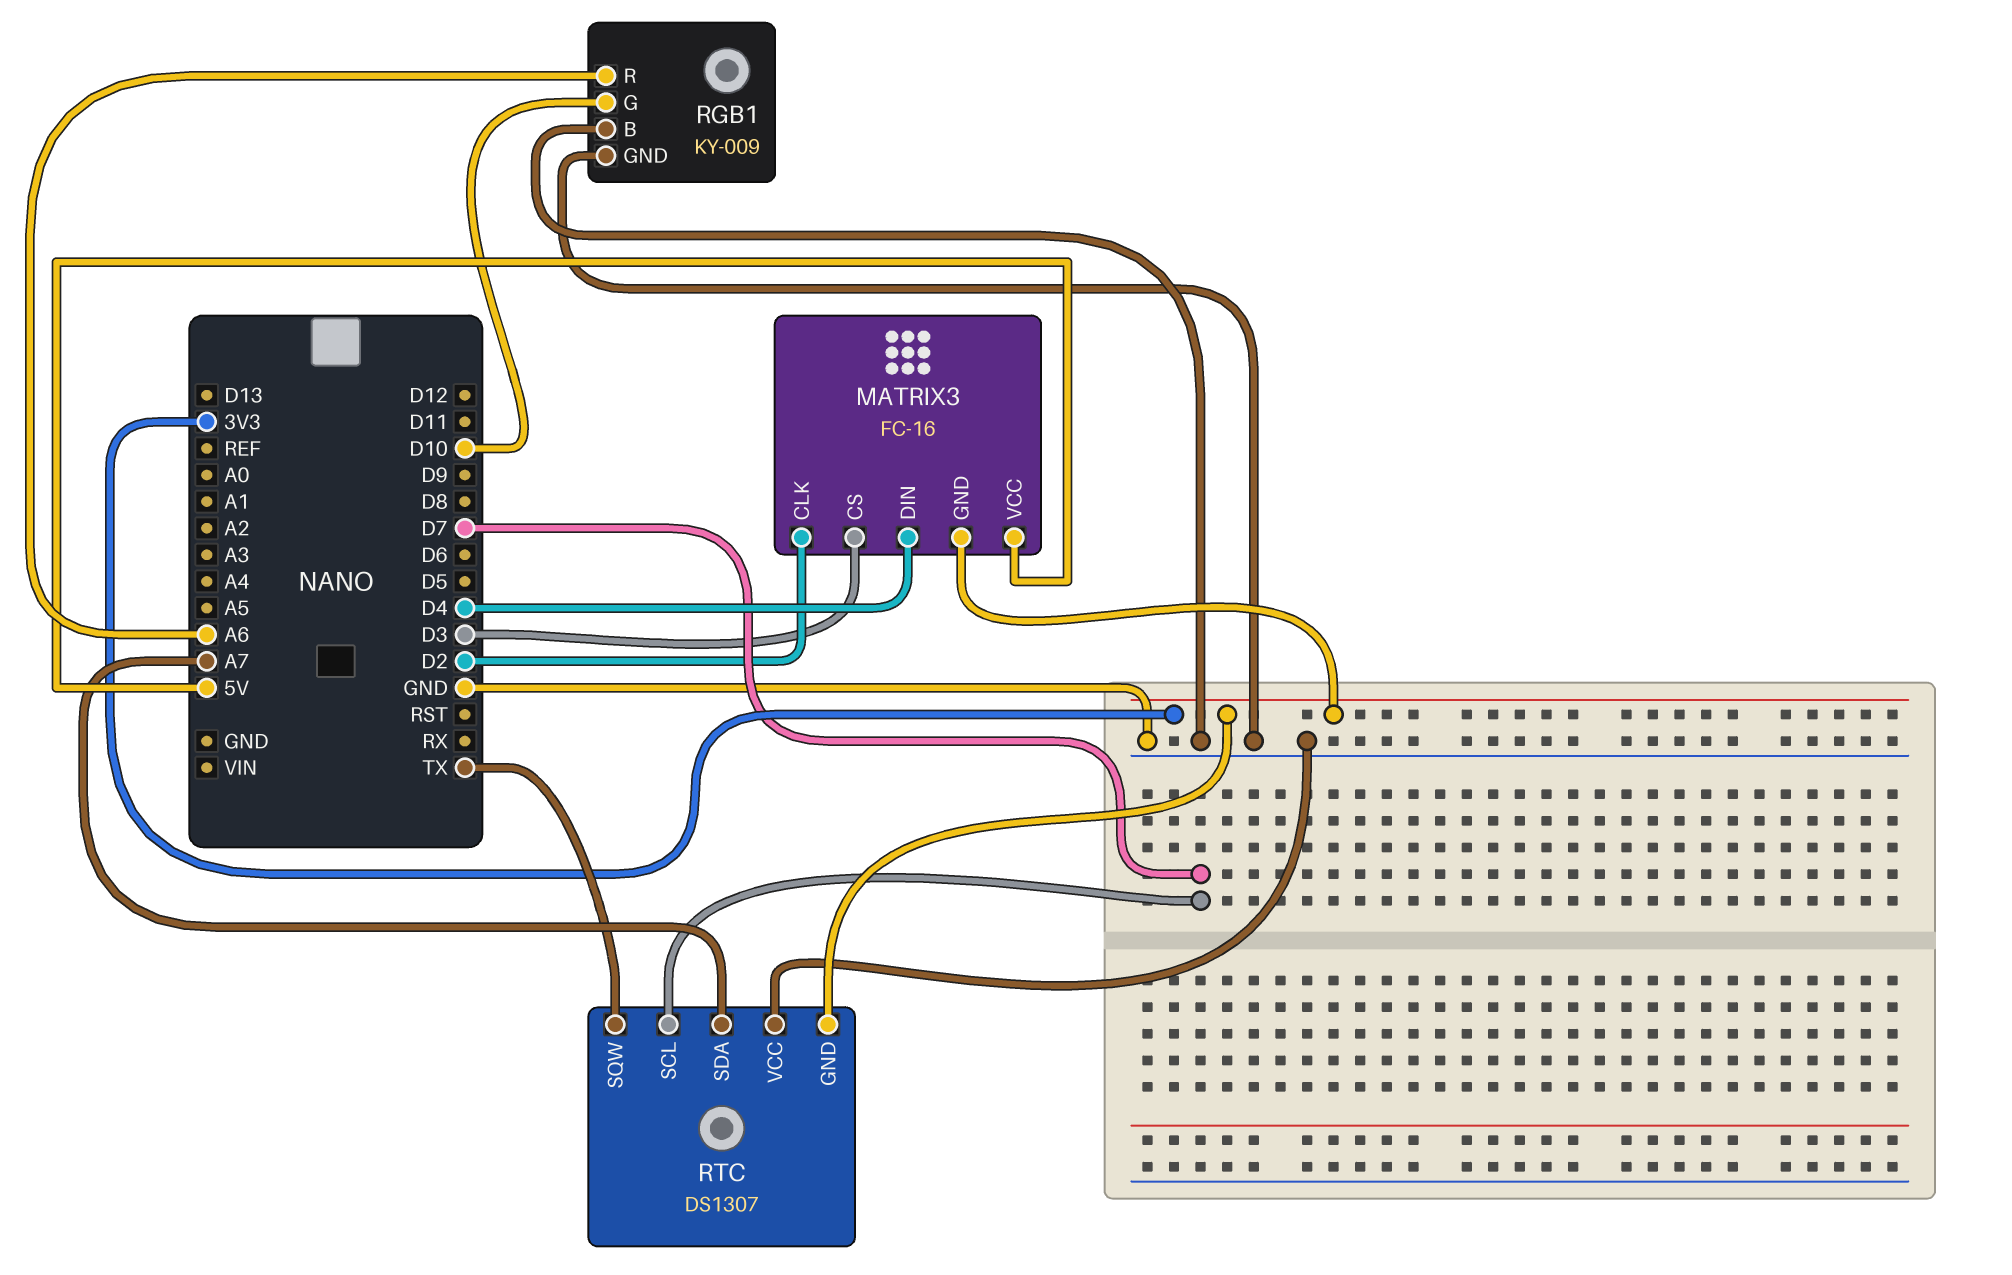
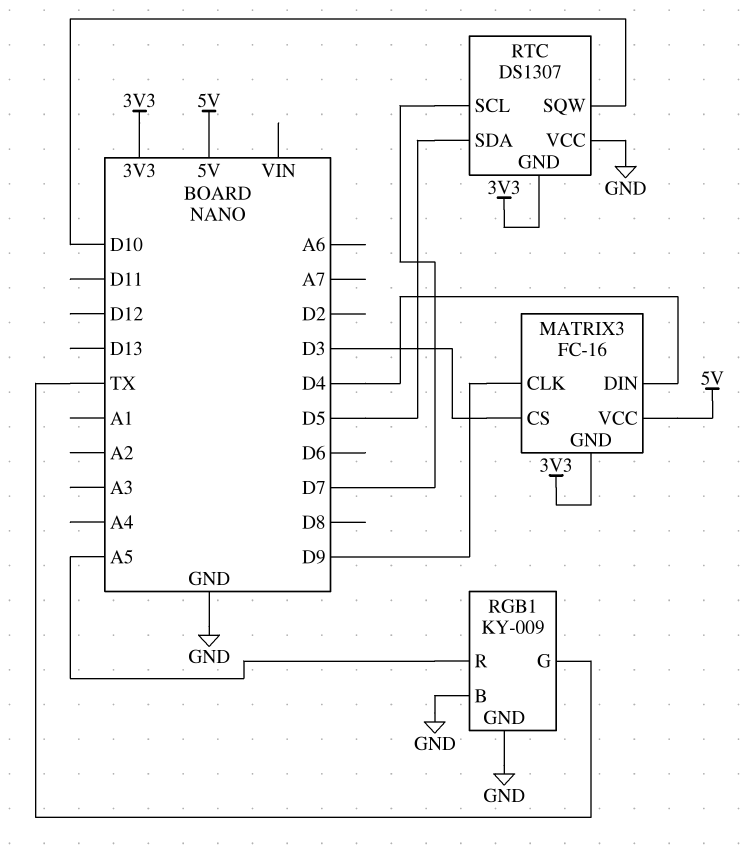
MATRIX3 pin CLK: D2 -> D9
RGB1 pin G: D10 -> TX
RGB1 pin R: A6 -> A5
RTC pin SDA: A7 -> D5
RTC pin SQW: TX -> D10

